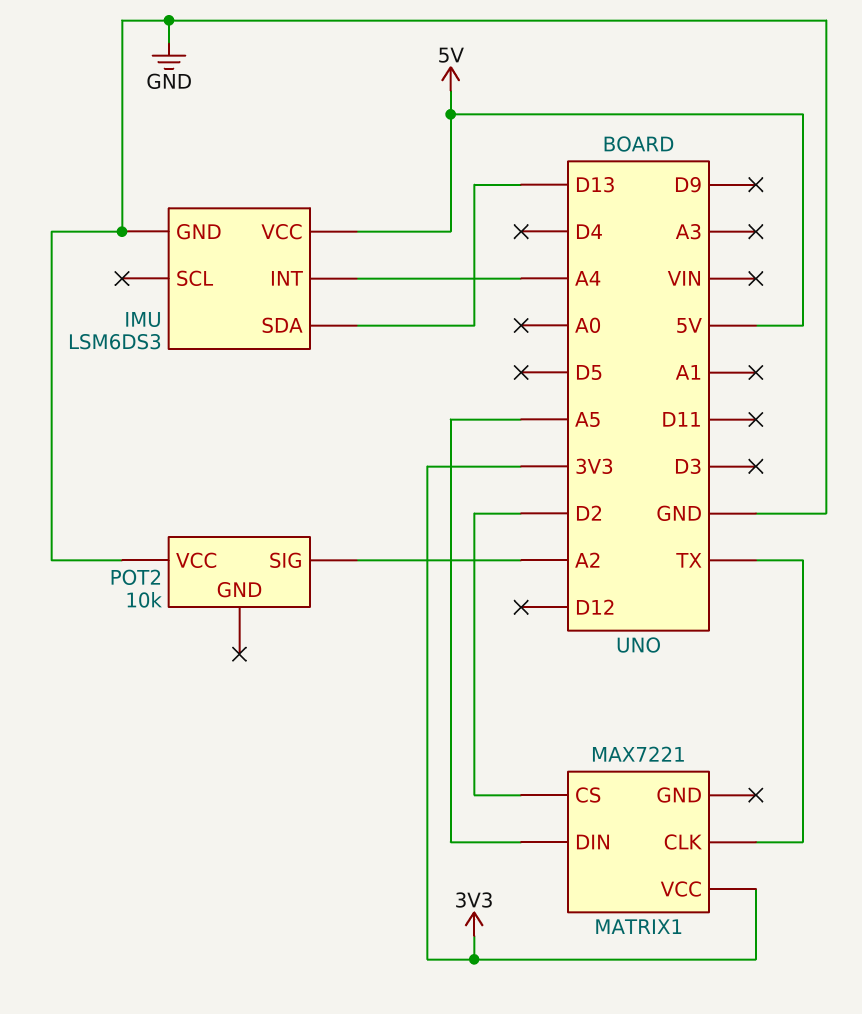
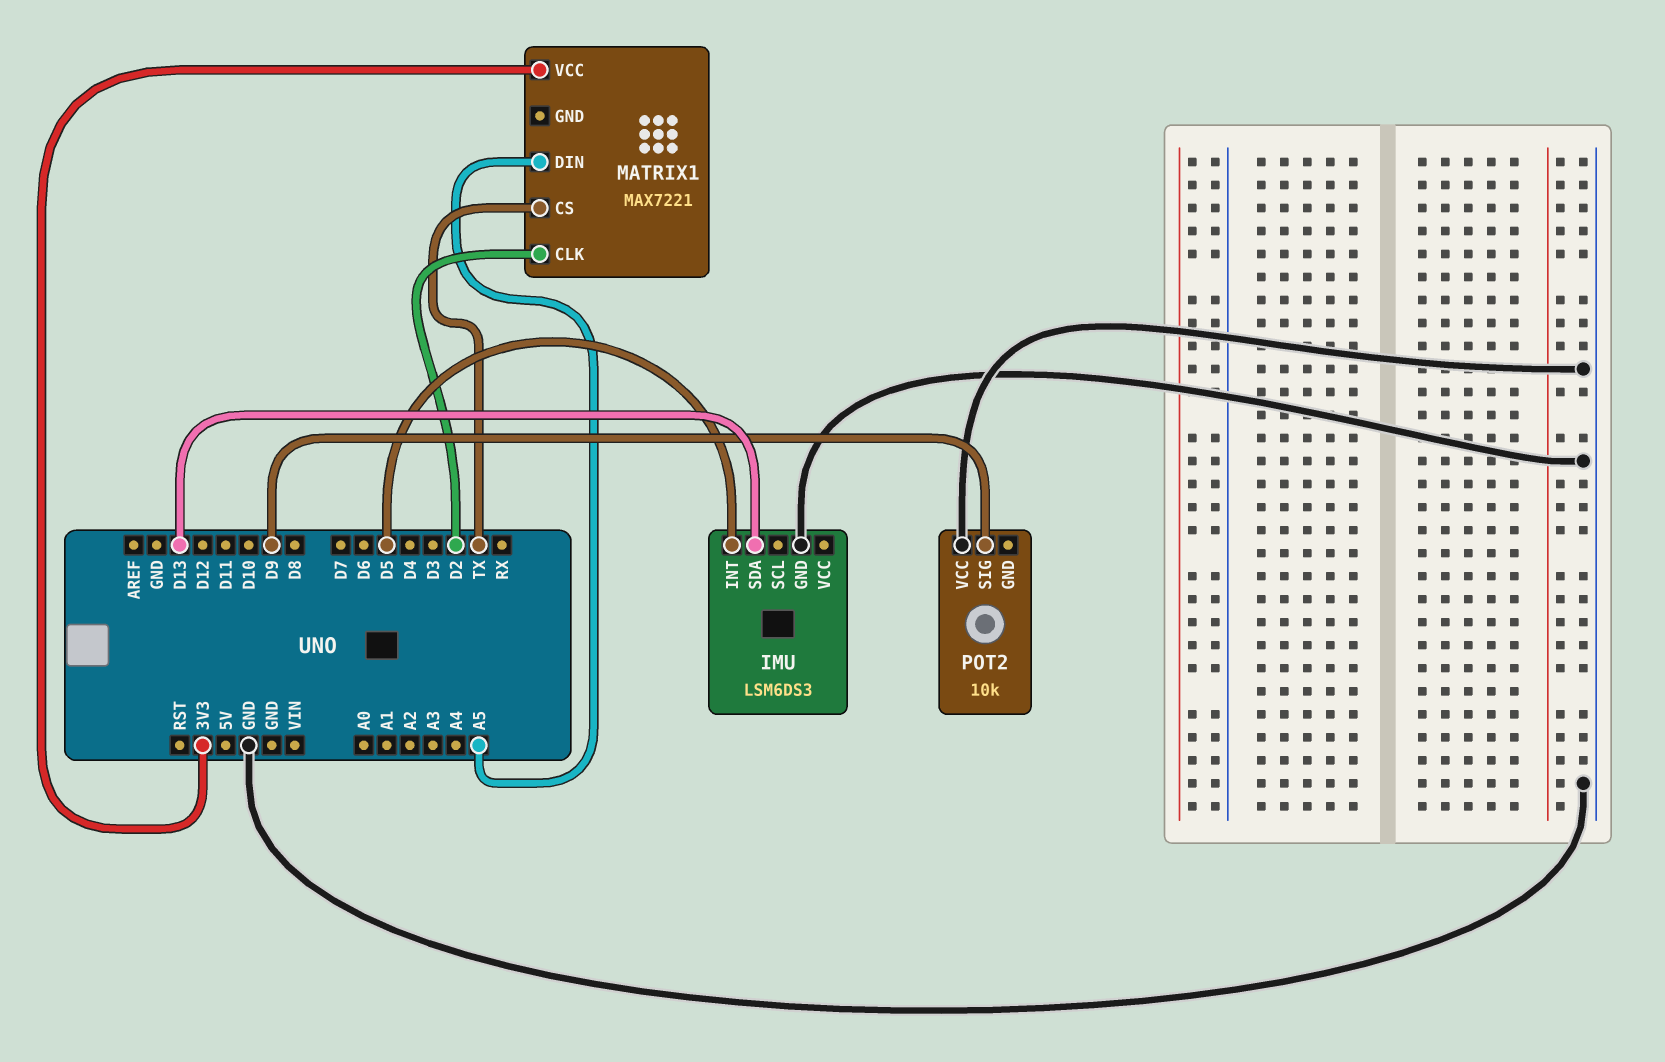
IMU pin INT: A4 -> D5
IMU pin VCC: 5V -> none
MATRIX1 pin CLK: TX -> D2
MATRIX1 pin CS: D2 -> TX
POT2 pin SIG: A2 -> D9

